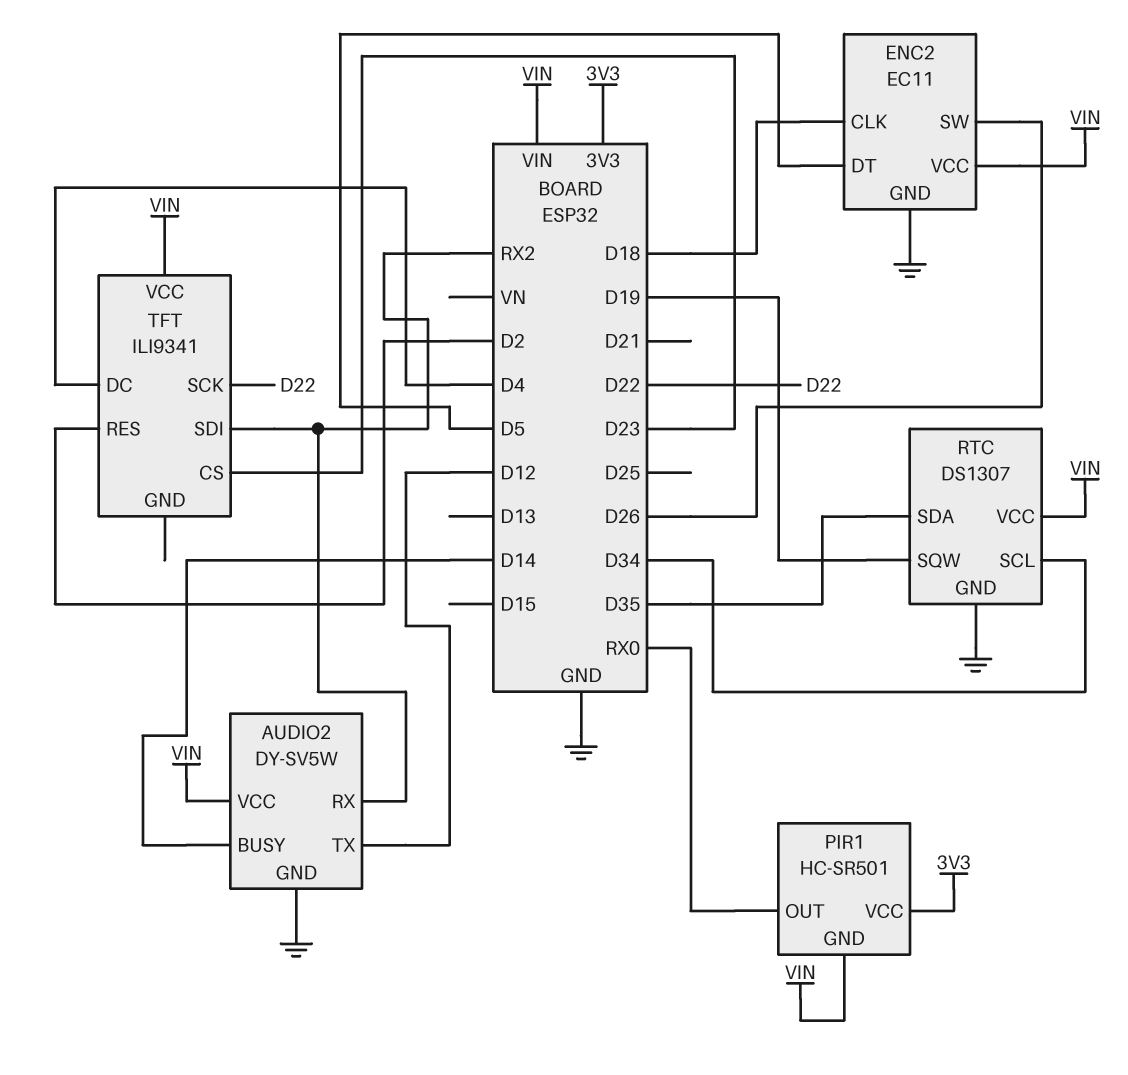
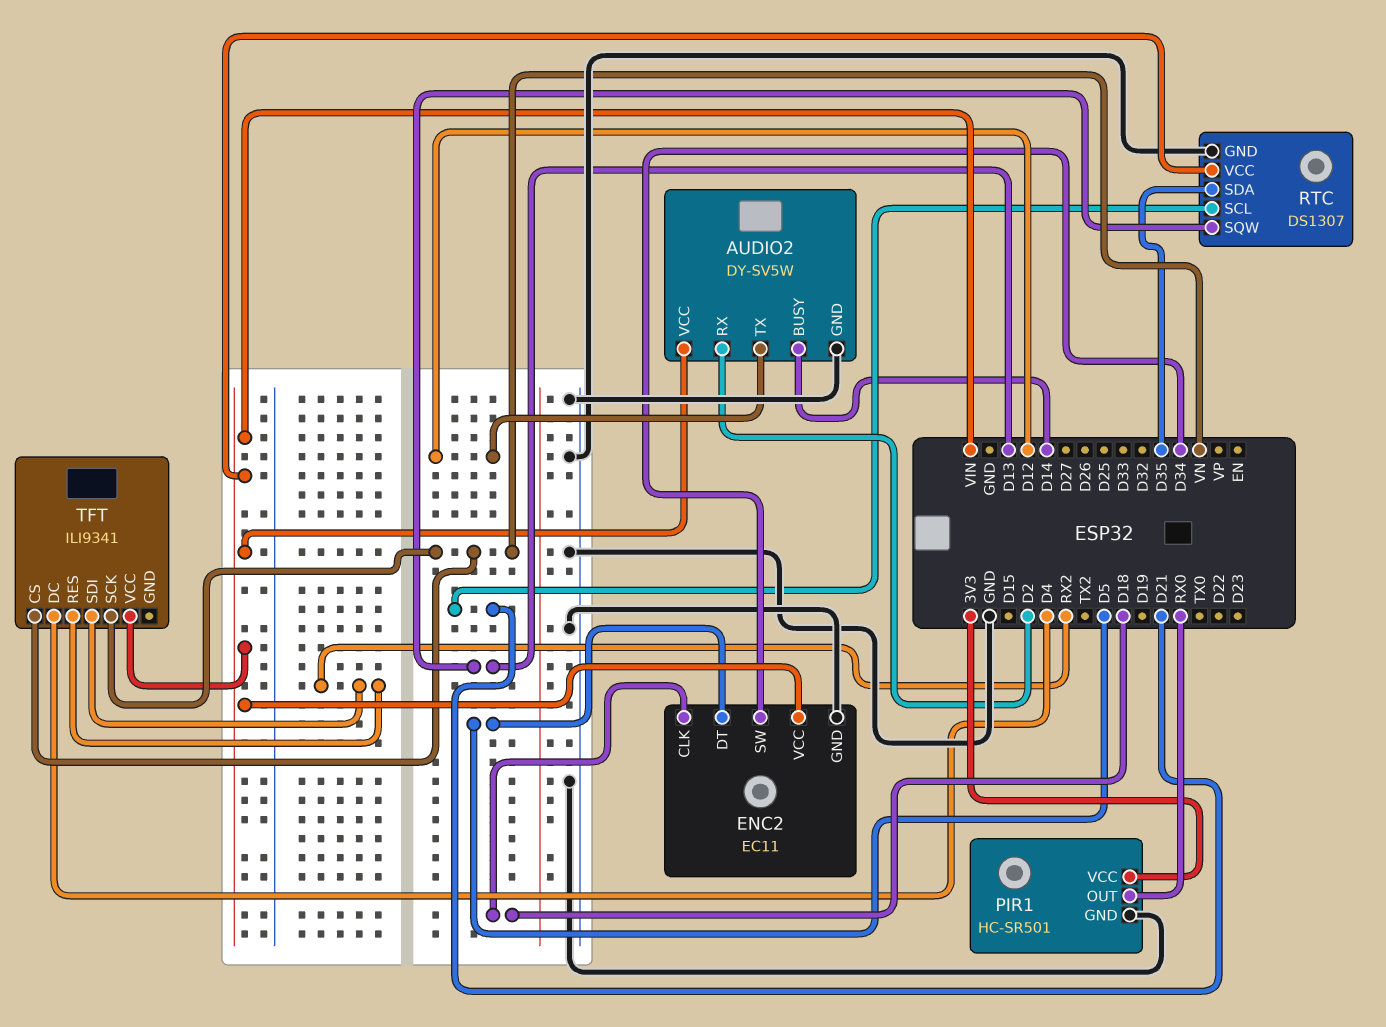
AUDIO2 pin RX: RX2 -> D2
ENC2 pin SW: D26 -> D34
PIR1 pin GND: VIN -> GND
RTC pin SCL: D34 -> D21
RTC pin SQW: D19 -> D13
TFT pin CS: D23 -> VN
TFT pin RES: D2 -> RX2
TFT pin SCK: D22 -> VN

